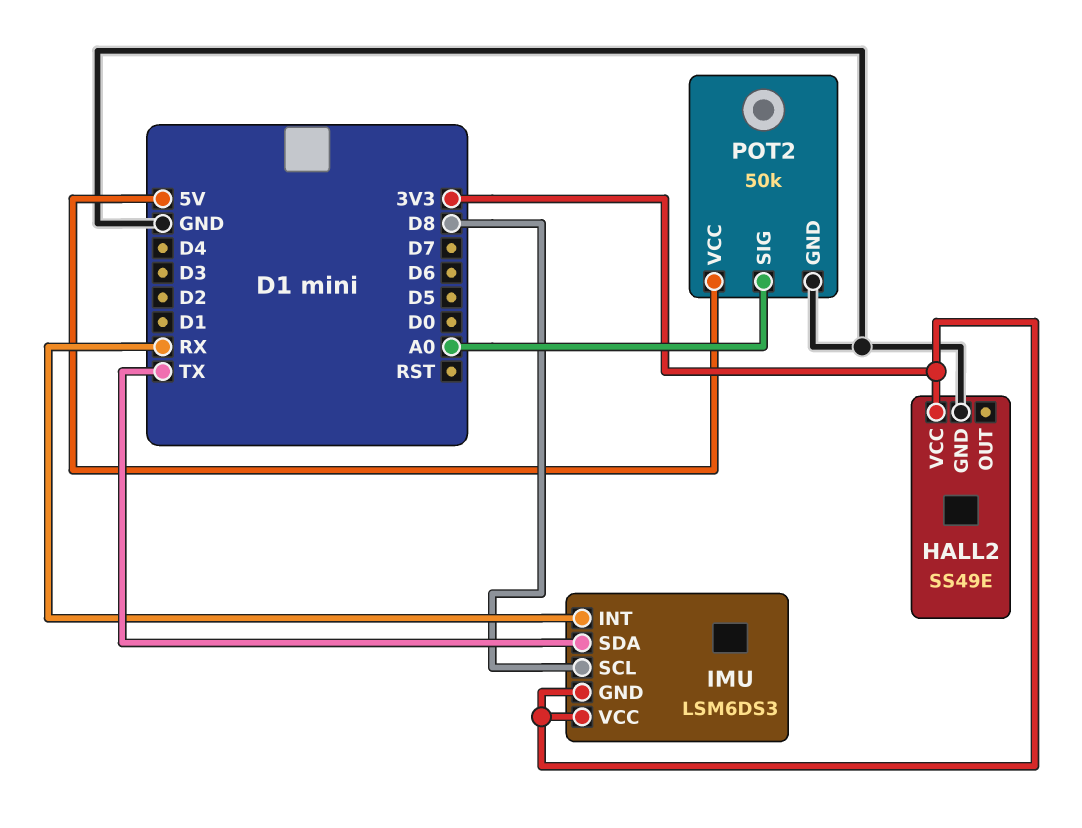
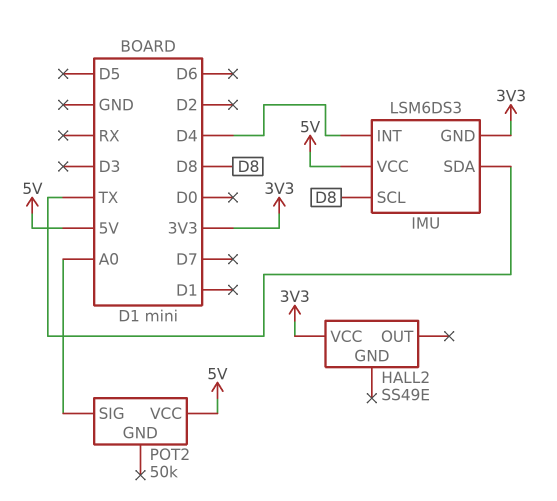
HALL2 pin GND: GND -> none
IMU pin INT: RX -> D4
IMU pin VCC: 3V3 -> 5V
POT2 pin GND: GND -> none

